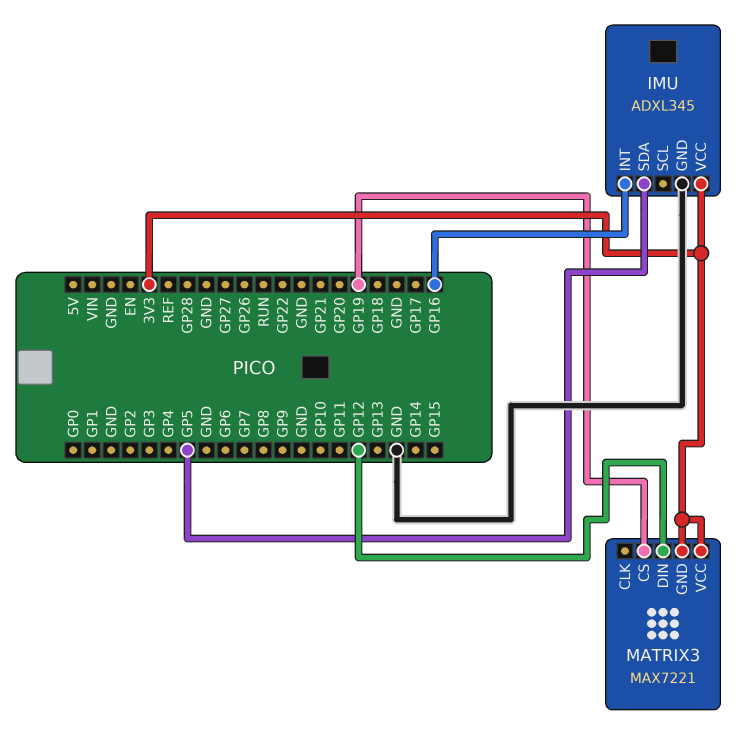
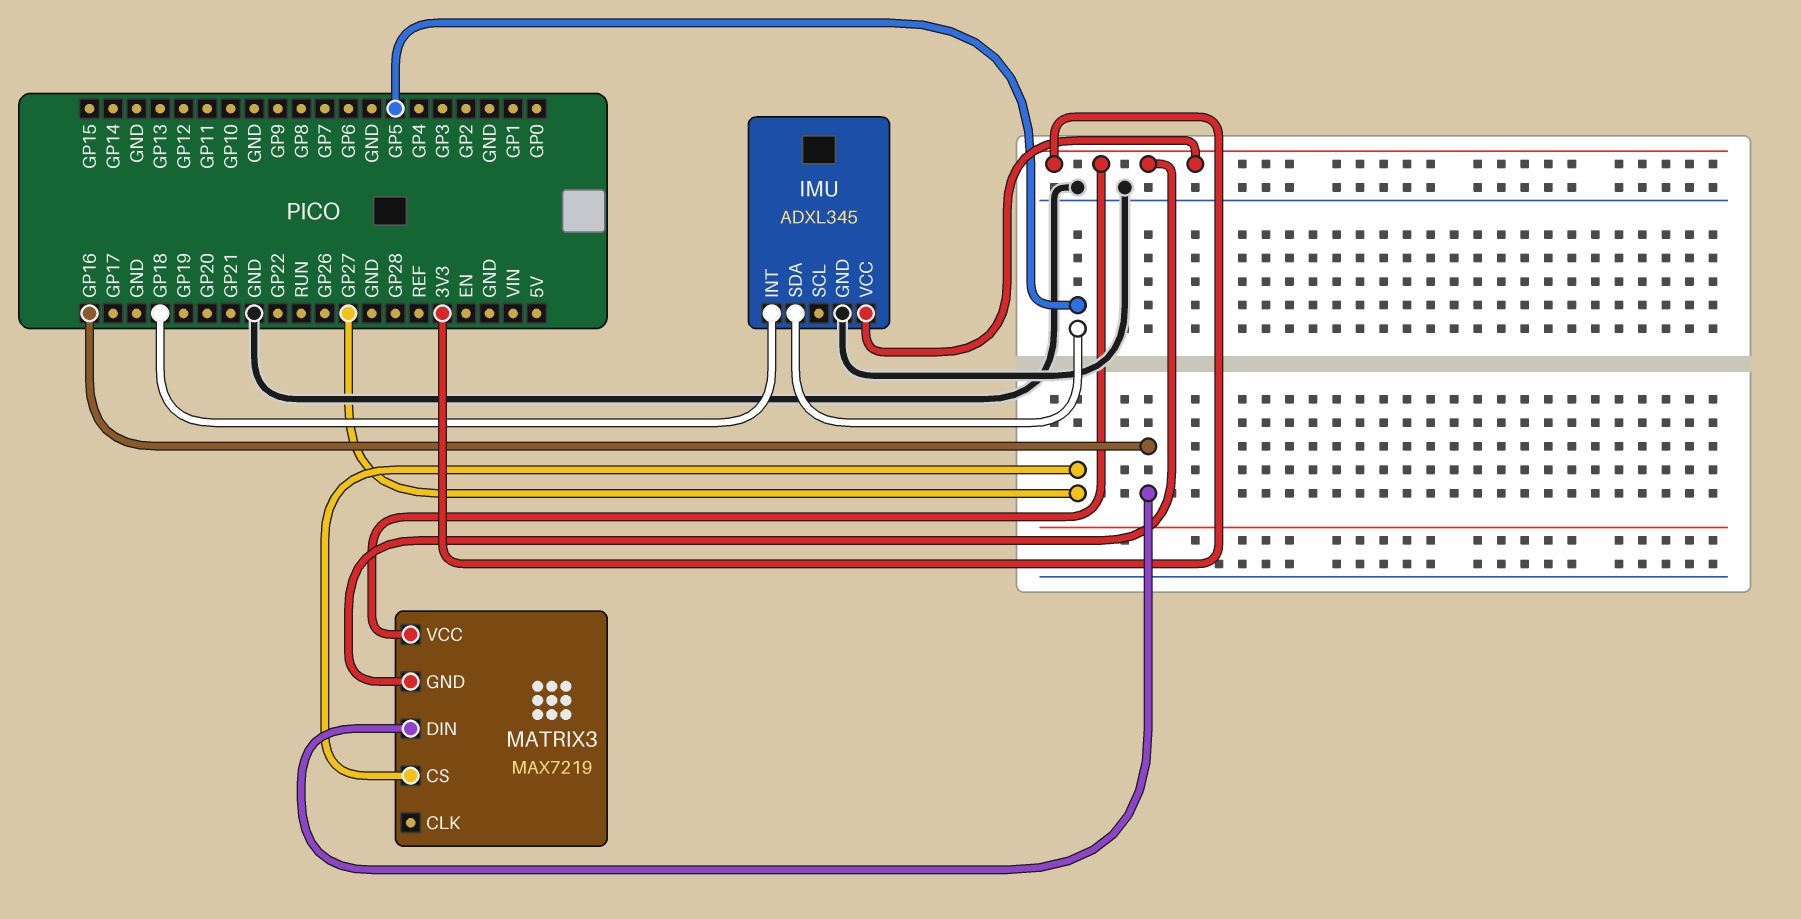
IMU pin INT: GP16 -> GP18
MATRIX3: MAX7221 -> MAX7219
MATRIX3 pin CS: GP19 -> GP27
MATRIX3 pin DIN: GP12 -> GP16

